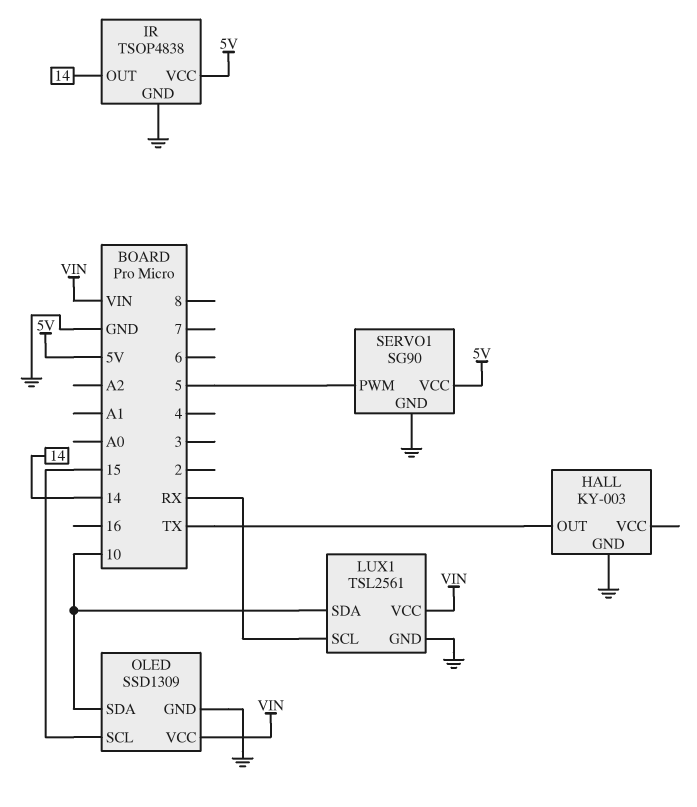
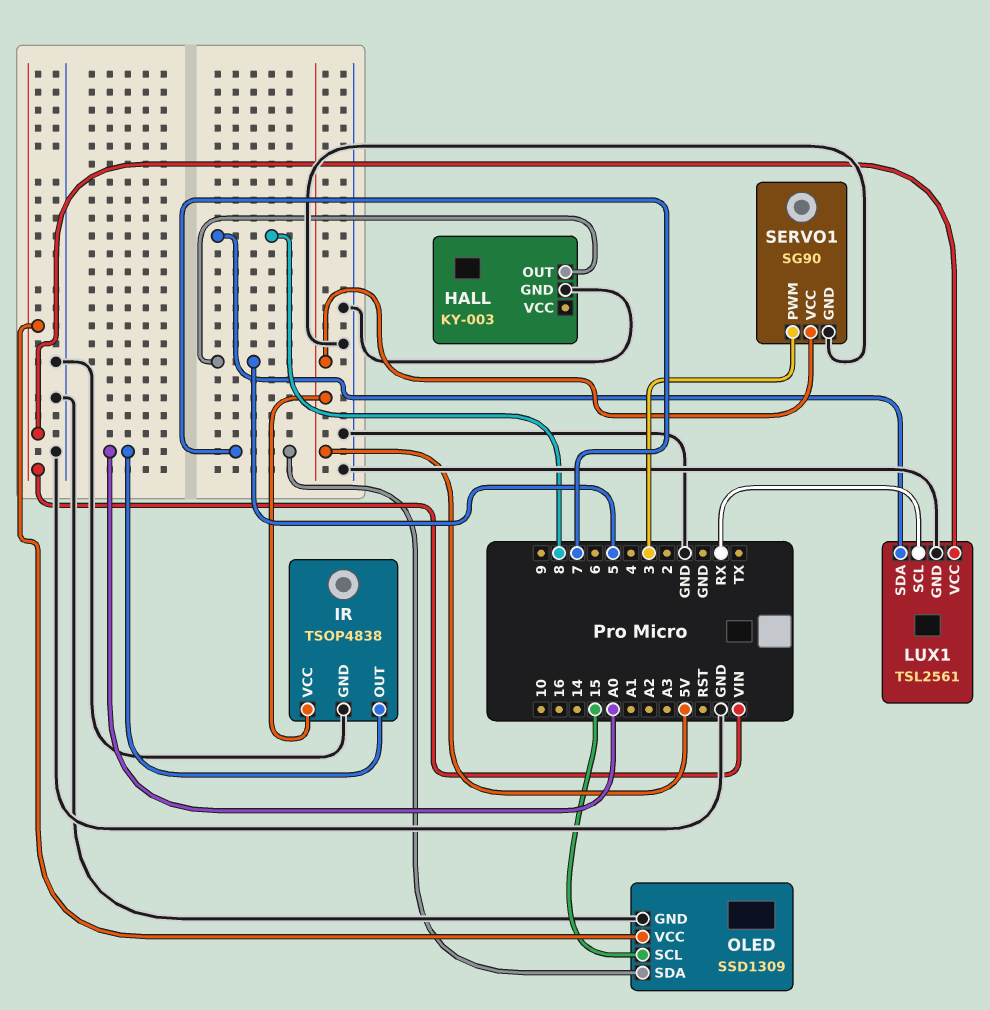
HALL pin OUT: TX -> 5
IR pin OUT: 14 -> A0
LUX1 pin SDA: 10 -> 8
OLED pin SDA: 10 -> 7
SERVO1 pin PWM: 5 -> 3

